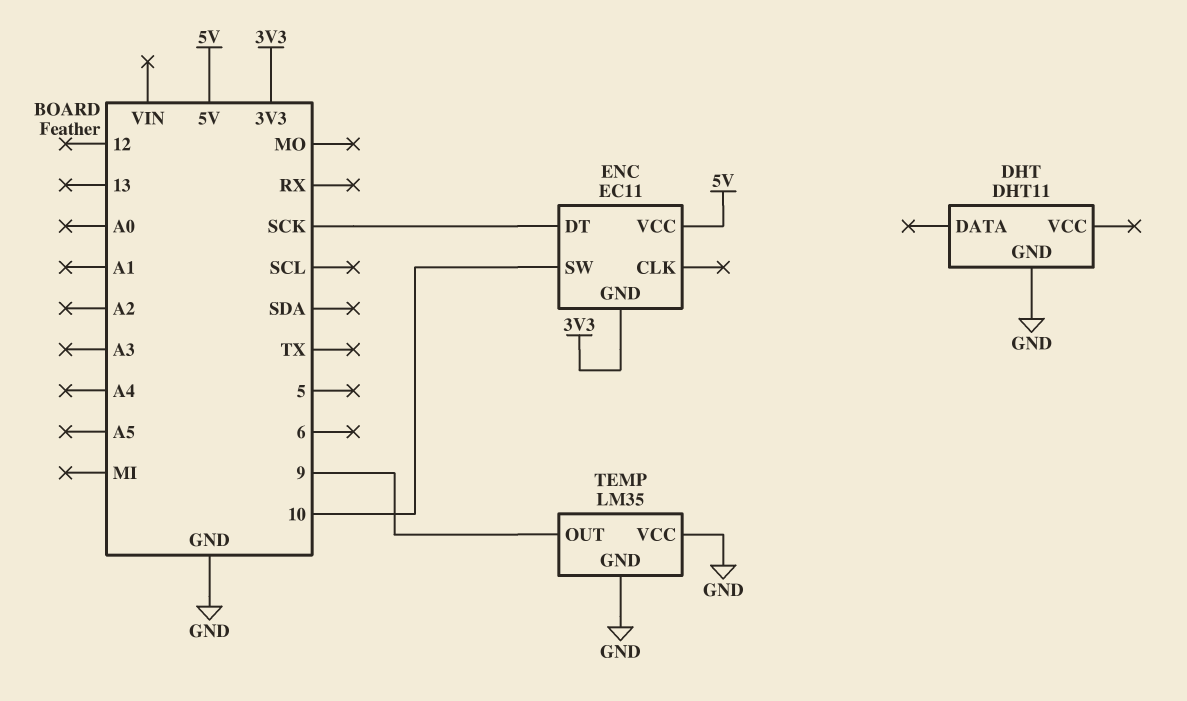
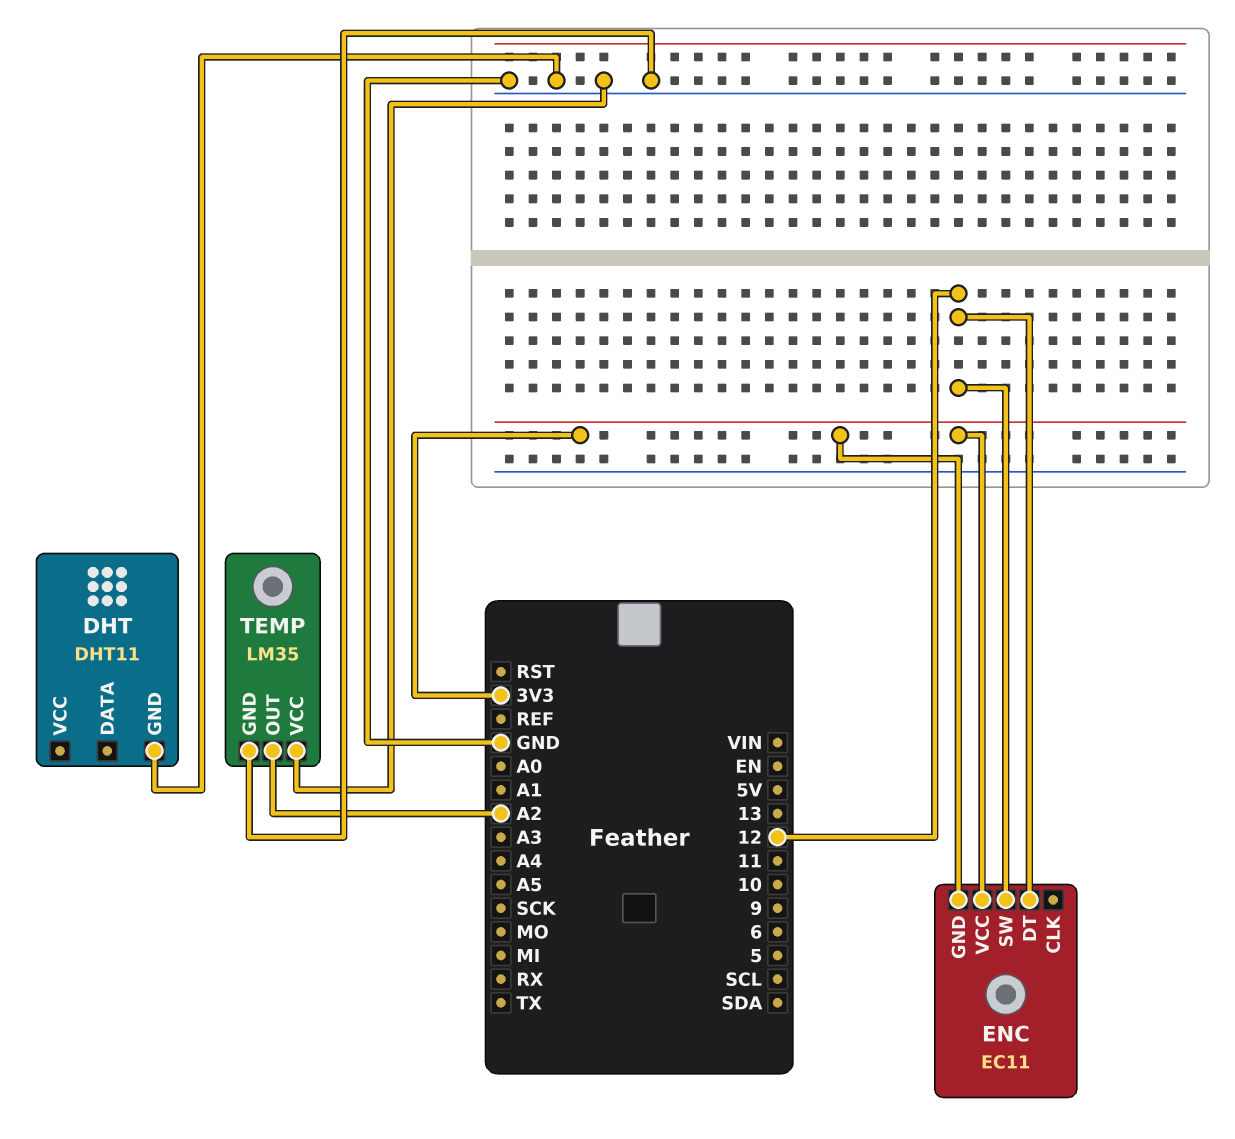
ENC pin DT: SCK -> 12
ENC pin SW: 10 -> 12
ENC pin VCC: 5V -> 3V3
TEMP pin OUT: 9 -> A2

